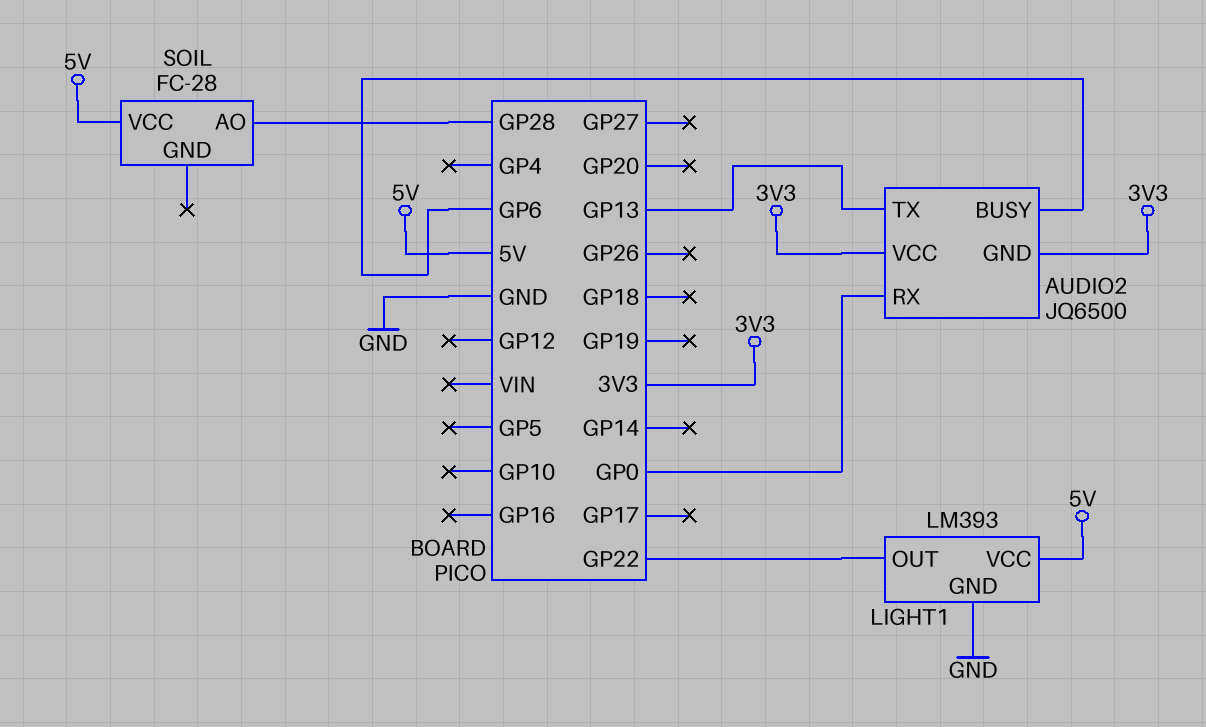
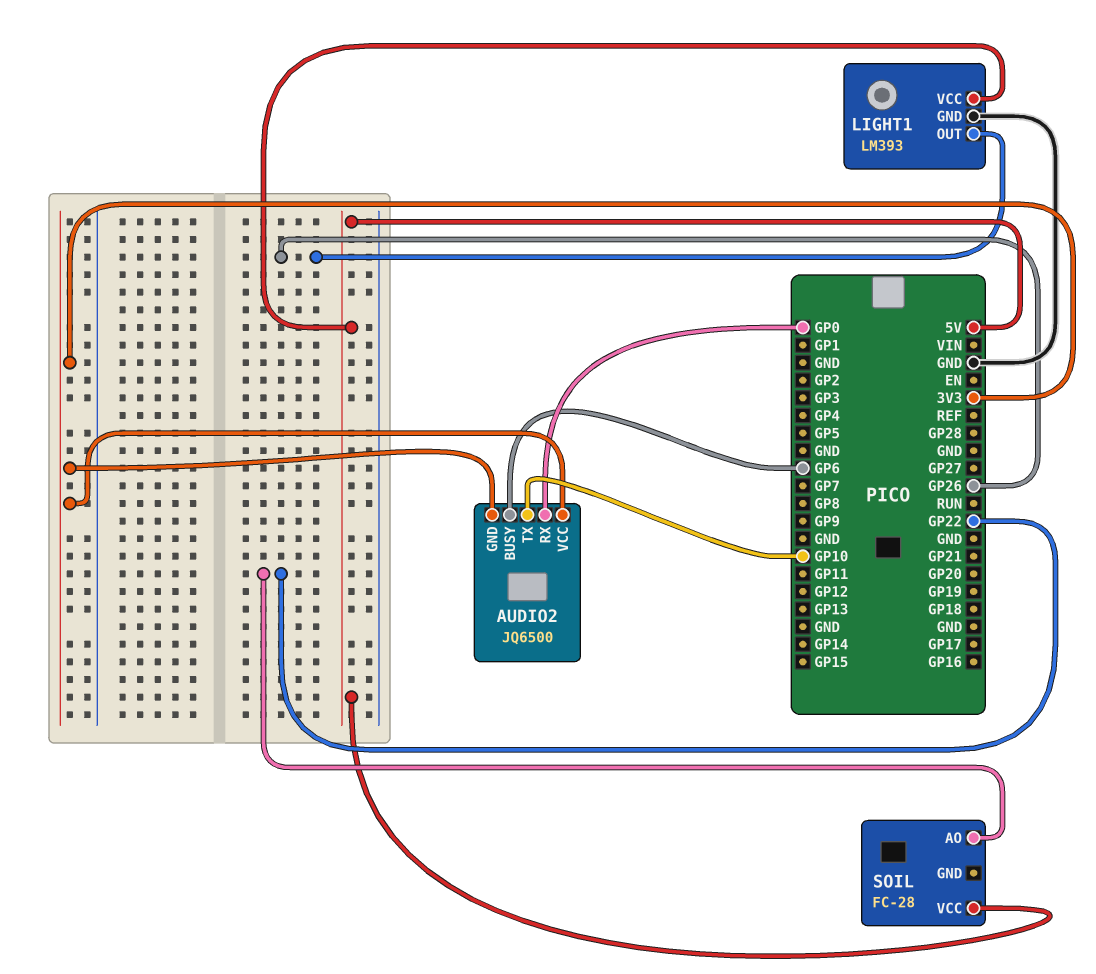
AUDIO2 pin TX: GP13 -> GP10
LIGHT1 pin OUT: GP22 -> GP26
SOIL pin AO: GP28 -> GP22

